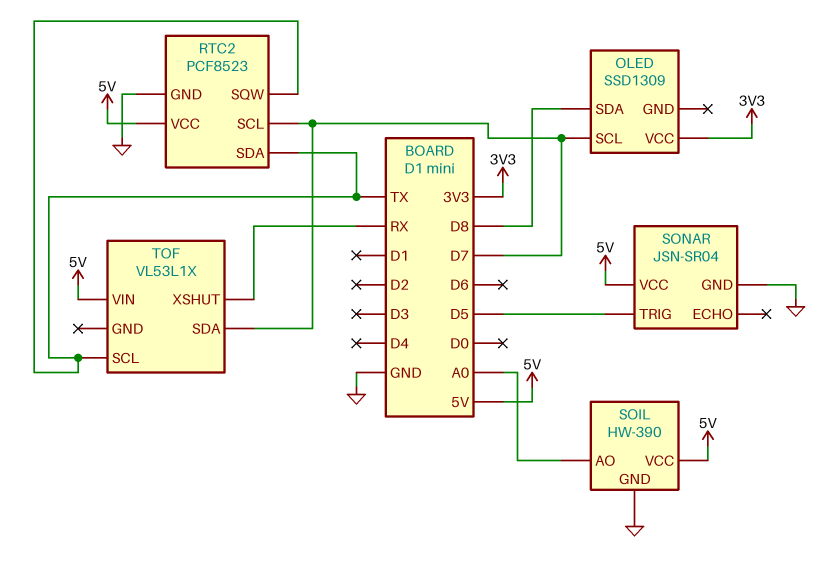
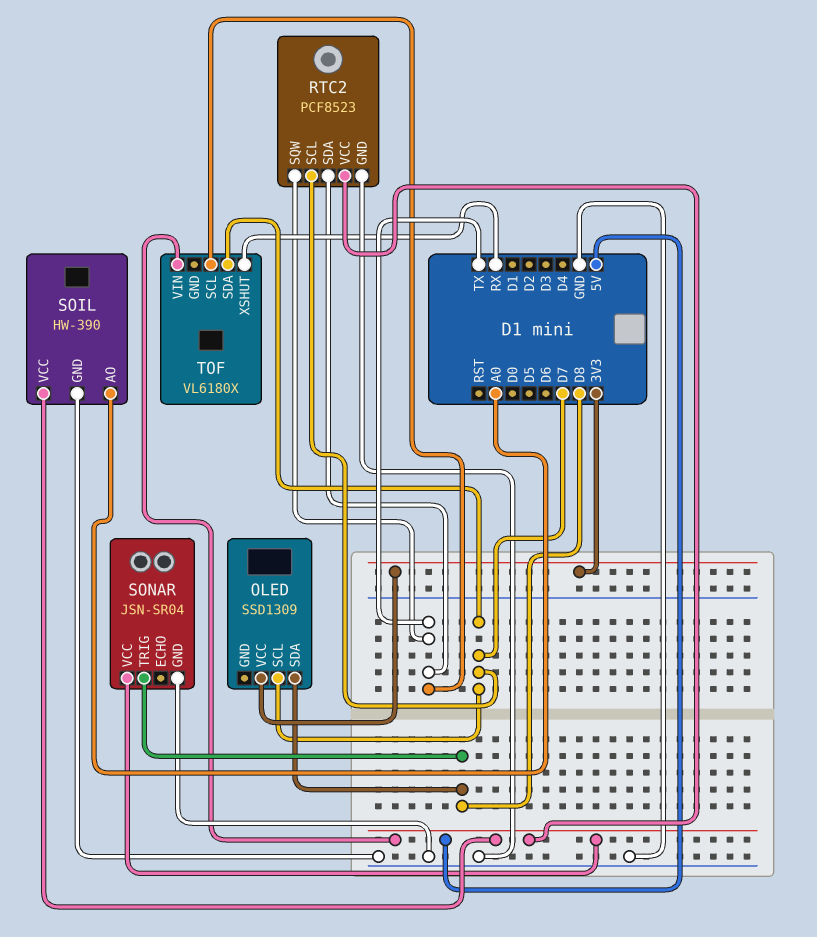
SONAR pin TRIG: D5 -> D8
TOF: VL53L1X -> VL6180X

